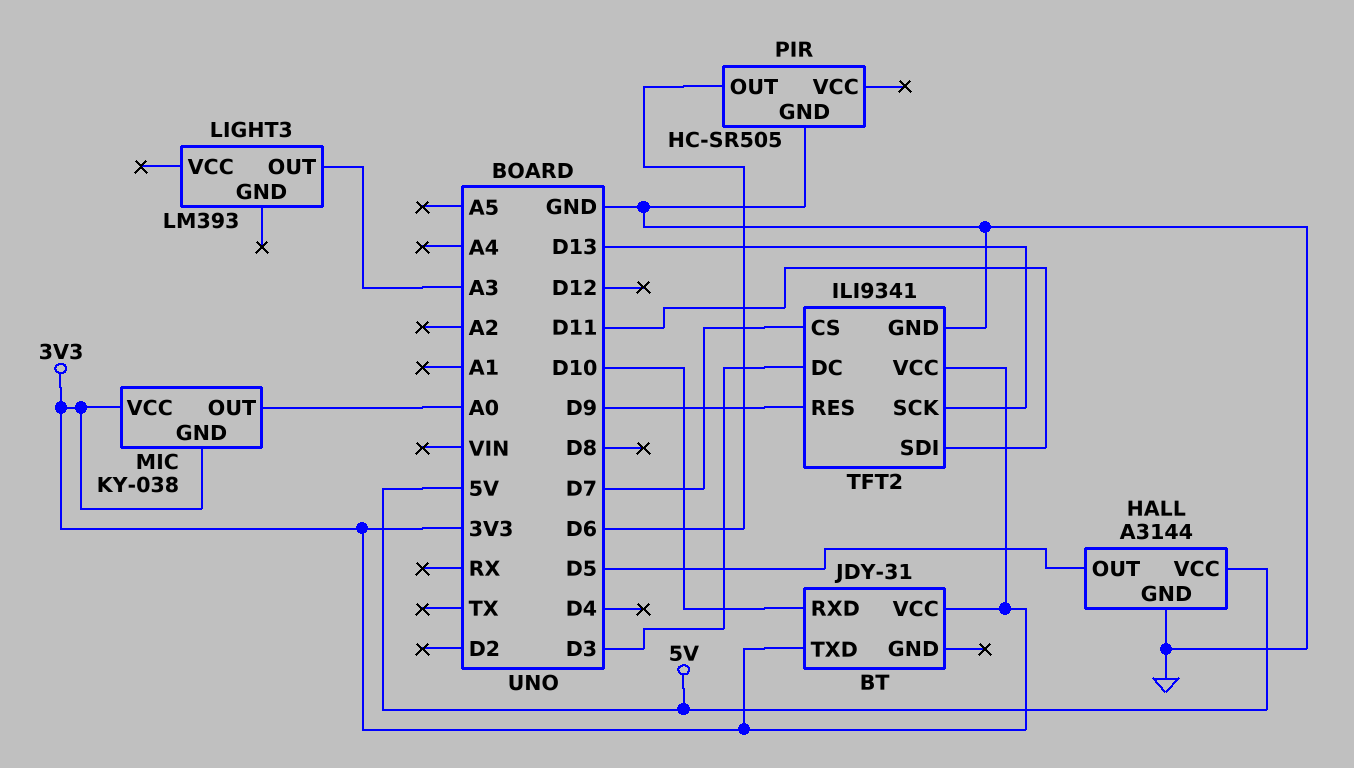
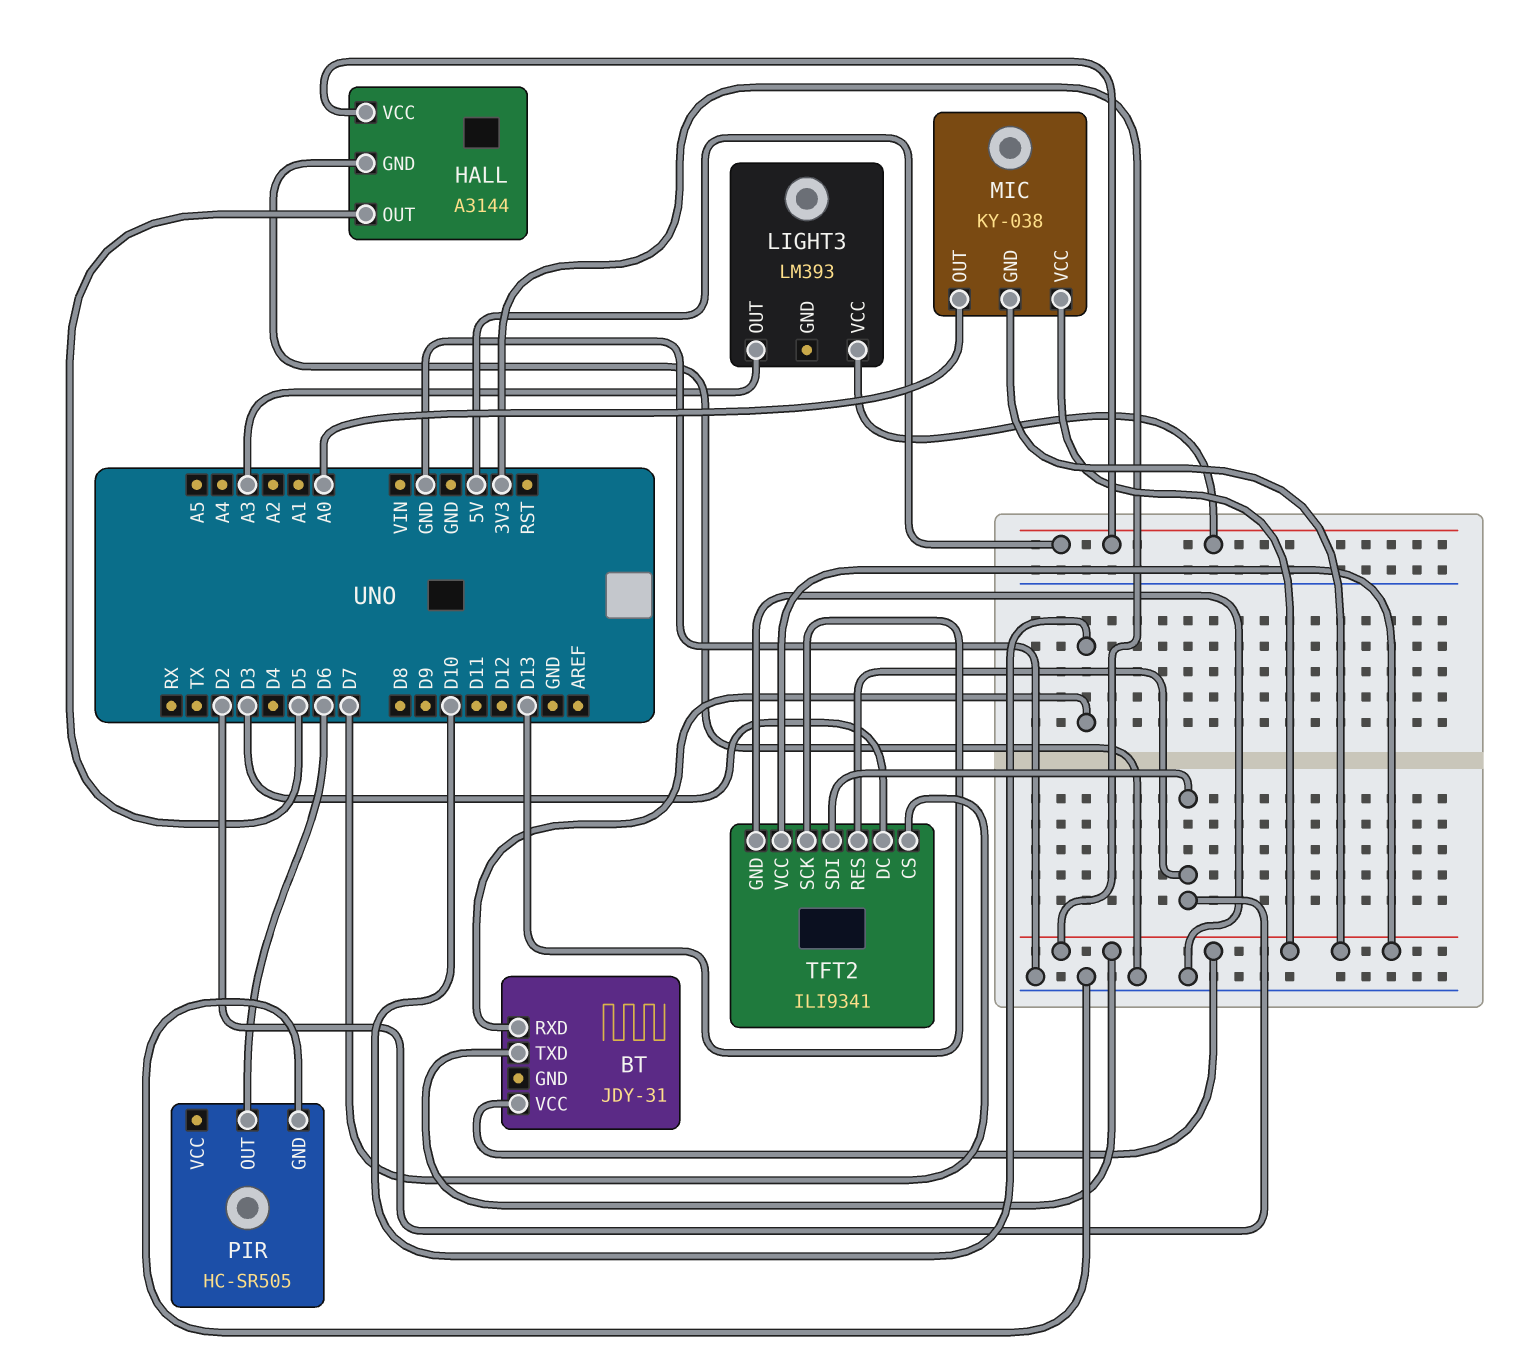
LIGHT3 pin VCC: none -> 5V
TFT2 pin RES: D9 -> D2
TFT2 pin SDI: D11 -> D2

